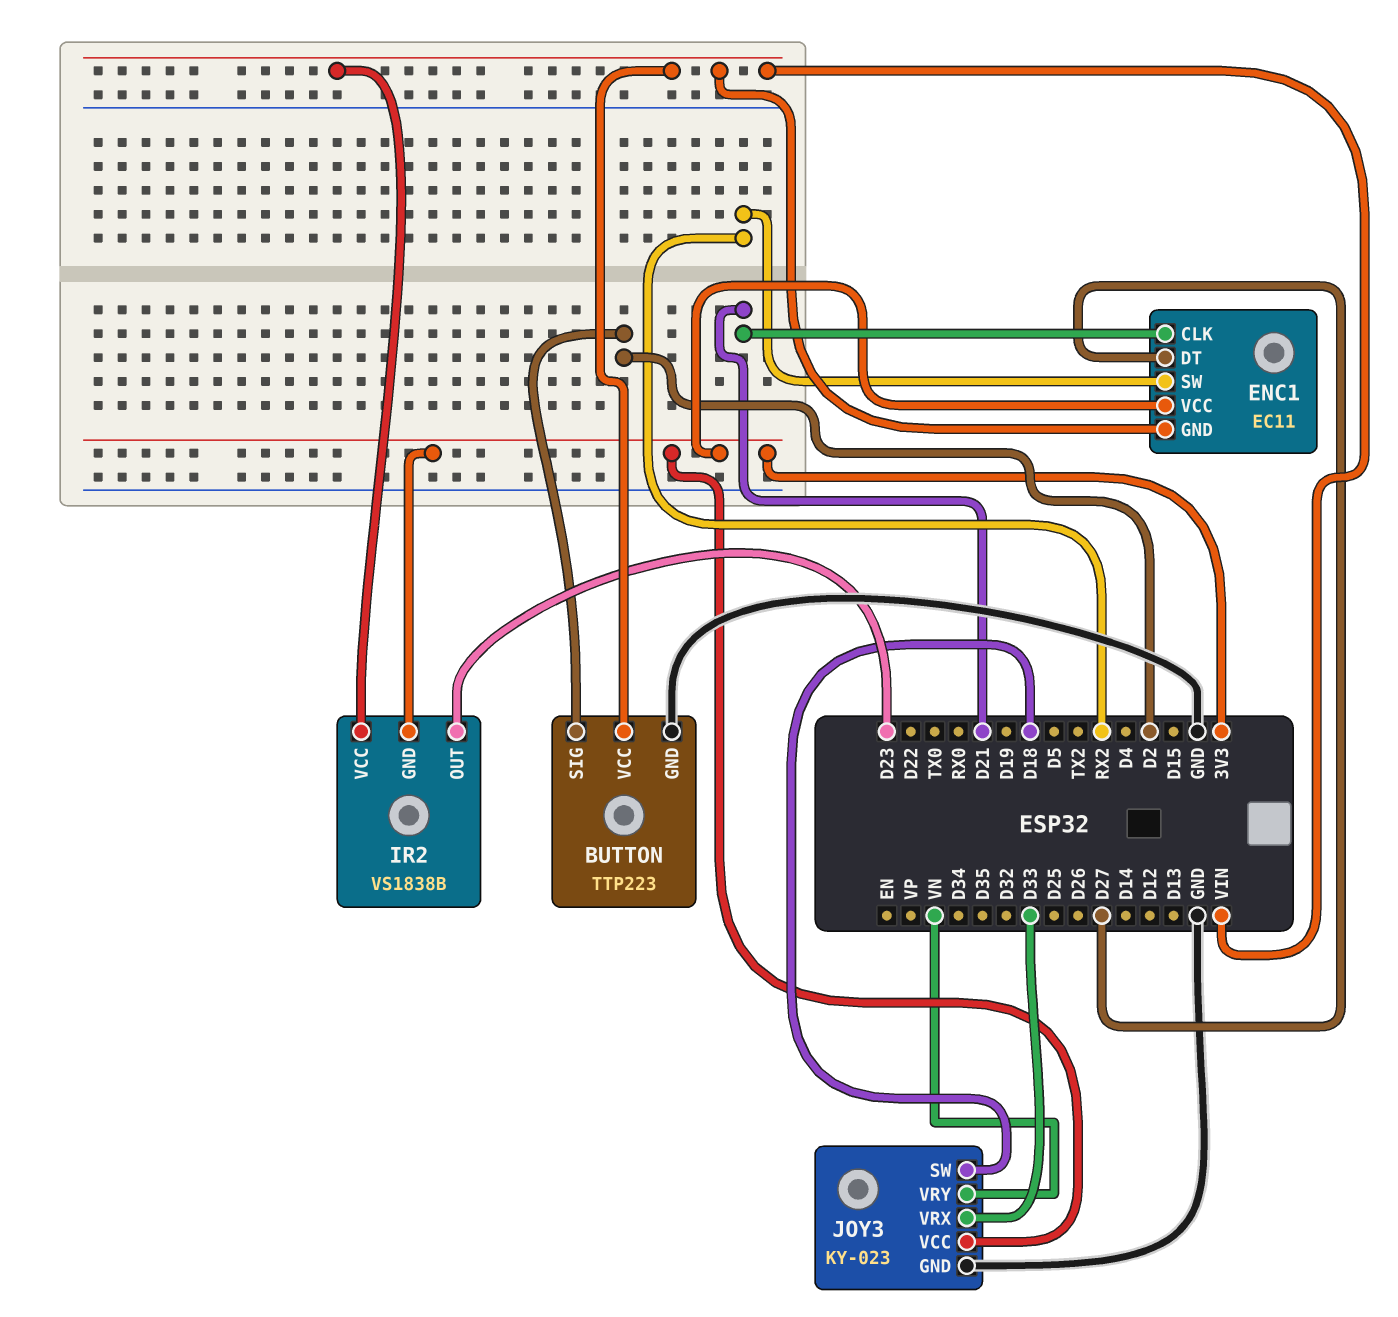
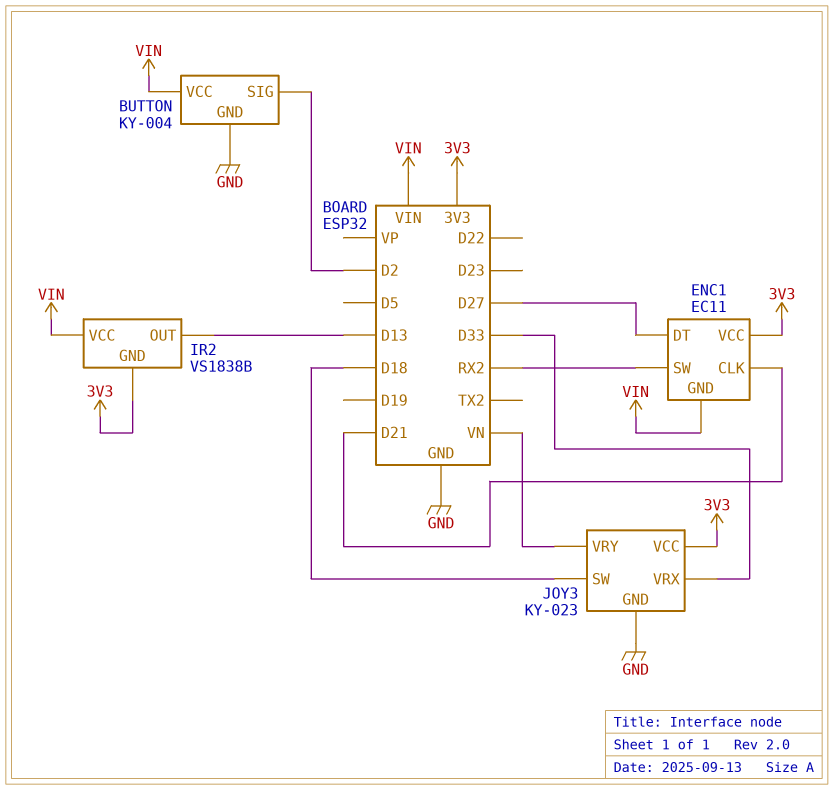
BUTTON: TTP223 -> KY-004
IR2 pin OUT: D23 -> D13

